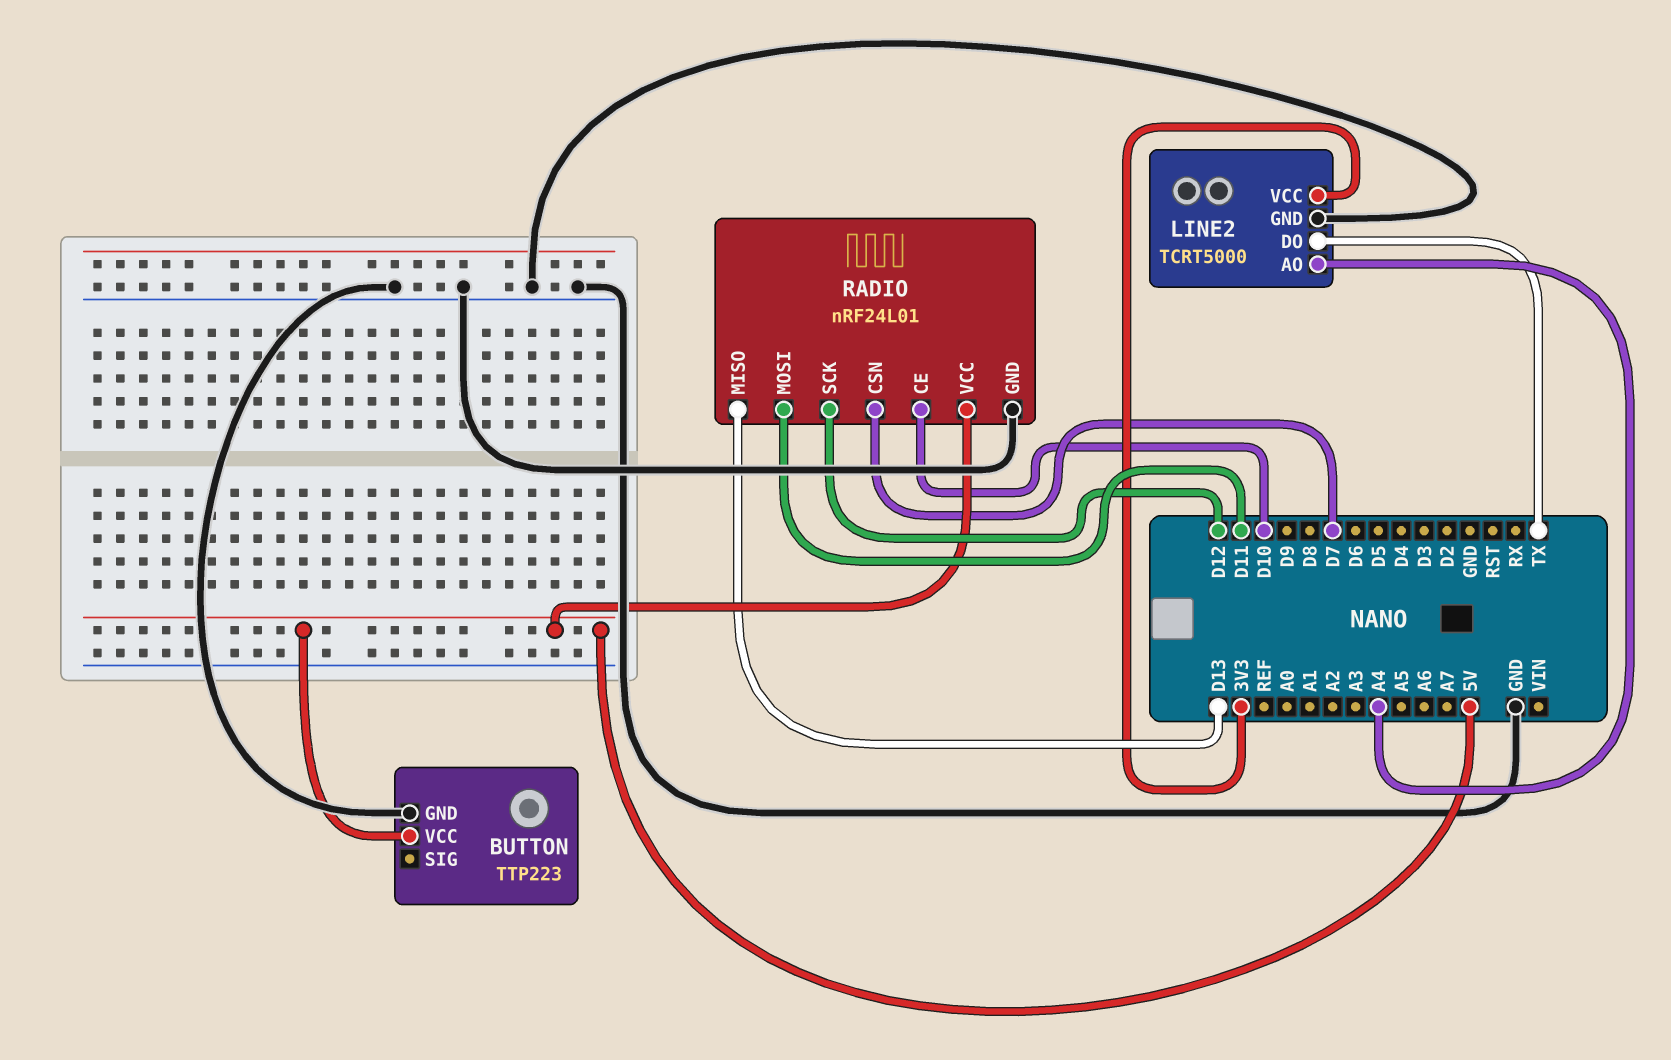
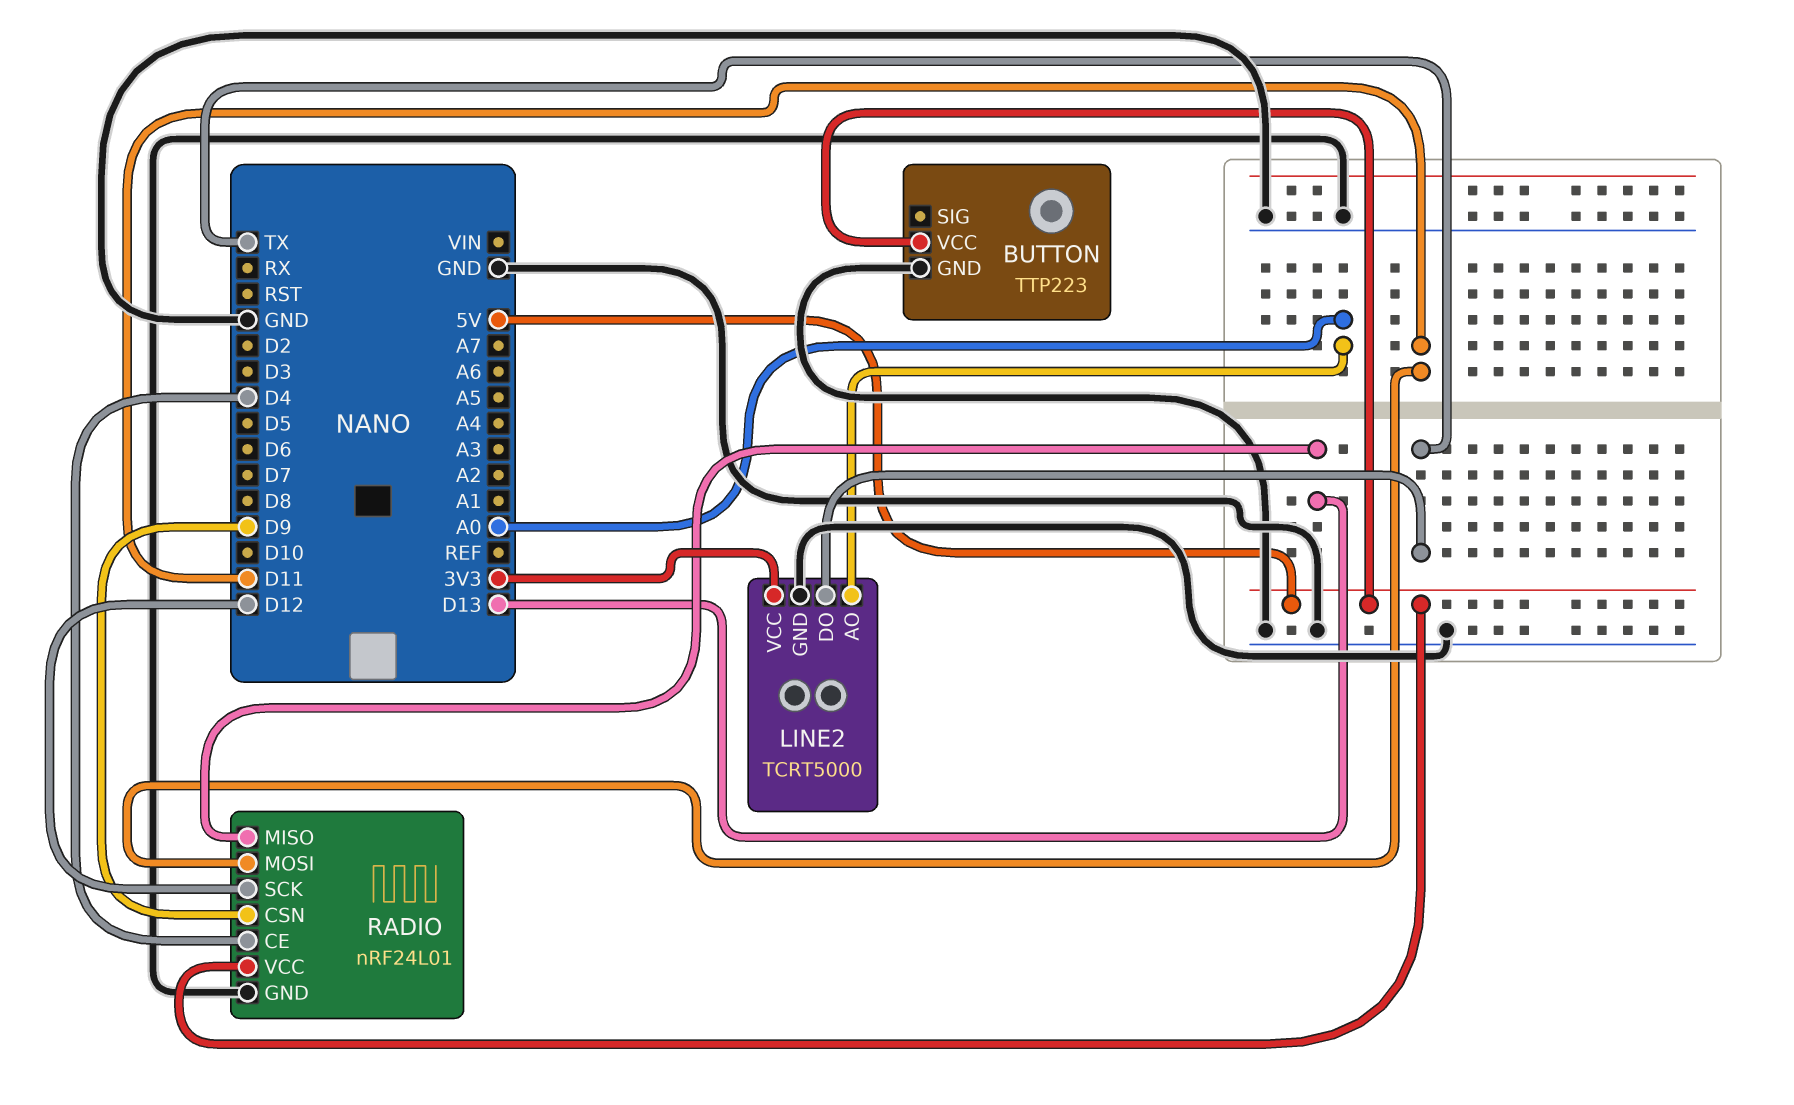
LINE2 pin AO: A4 -> A0
RADIO pin CE: D10 -> D4
RADIO pin CSN: D7 -> D9

